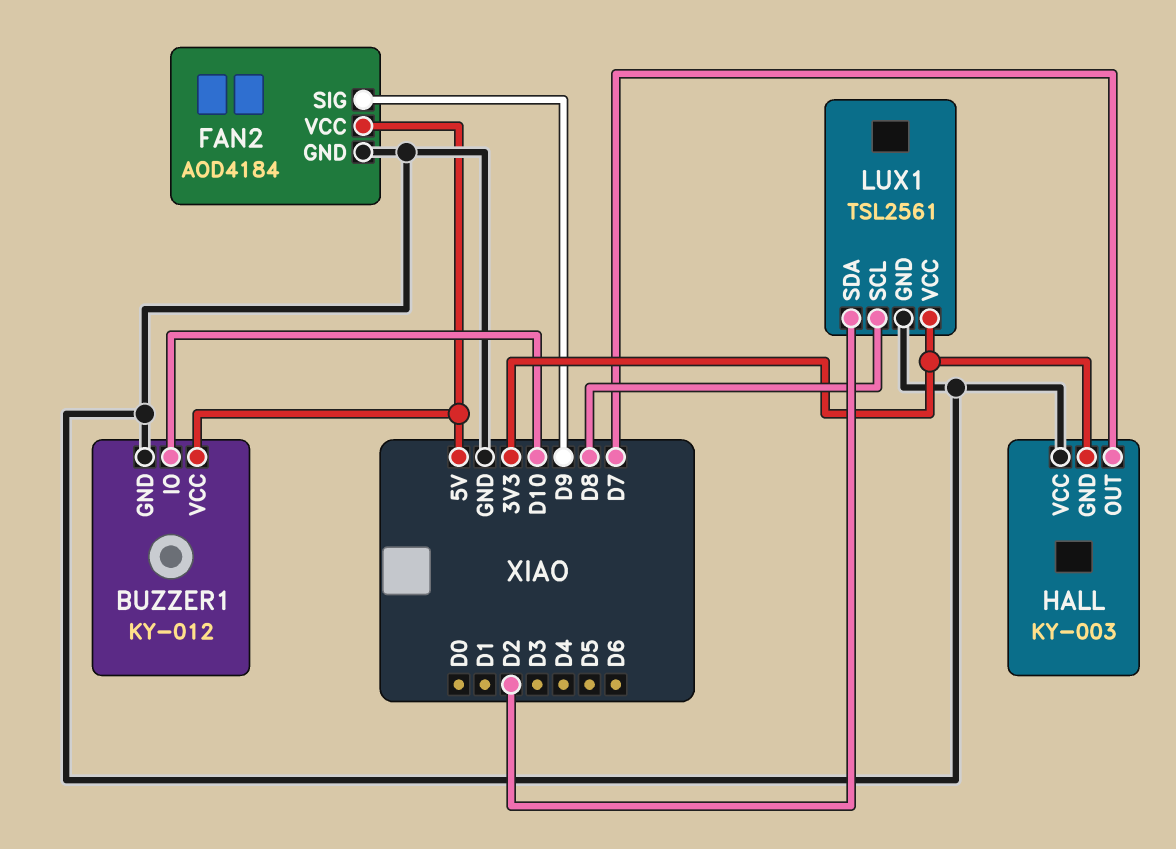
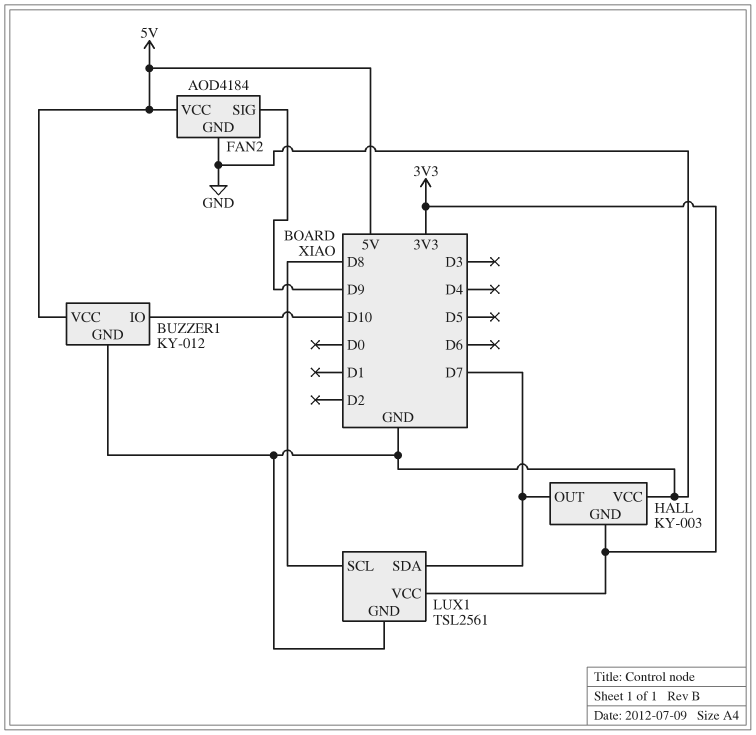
LUX1 pin SDA: D2 -> D7

